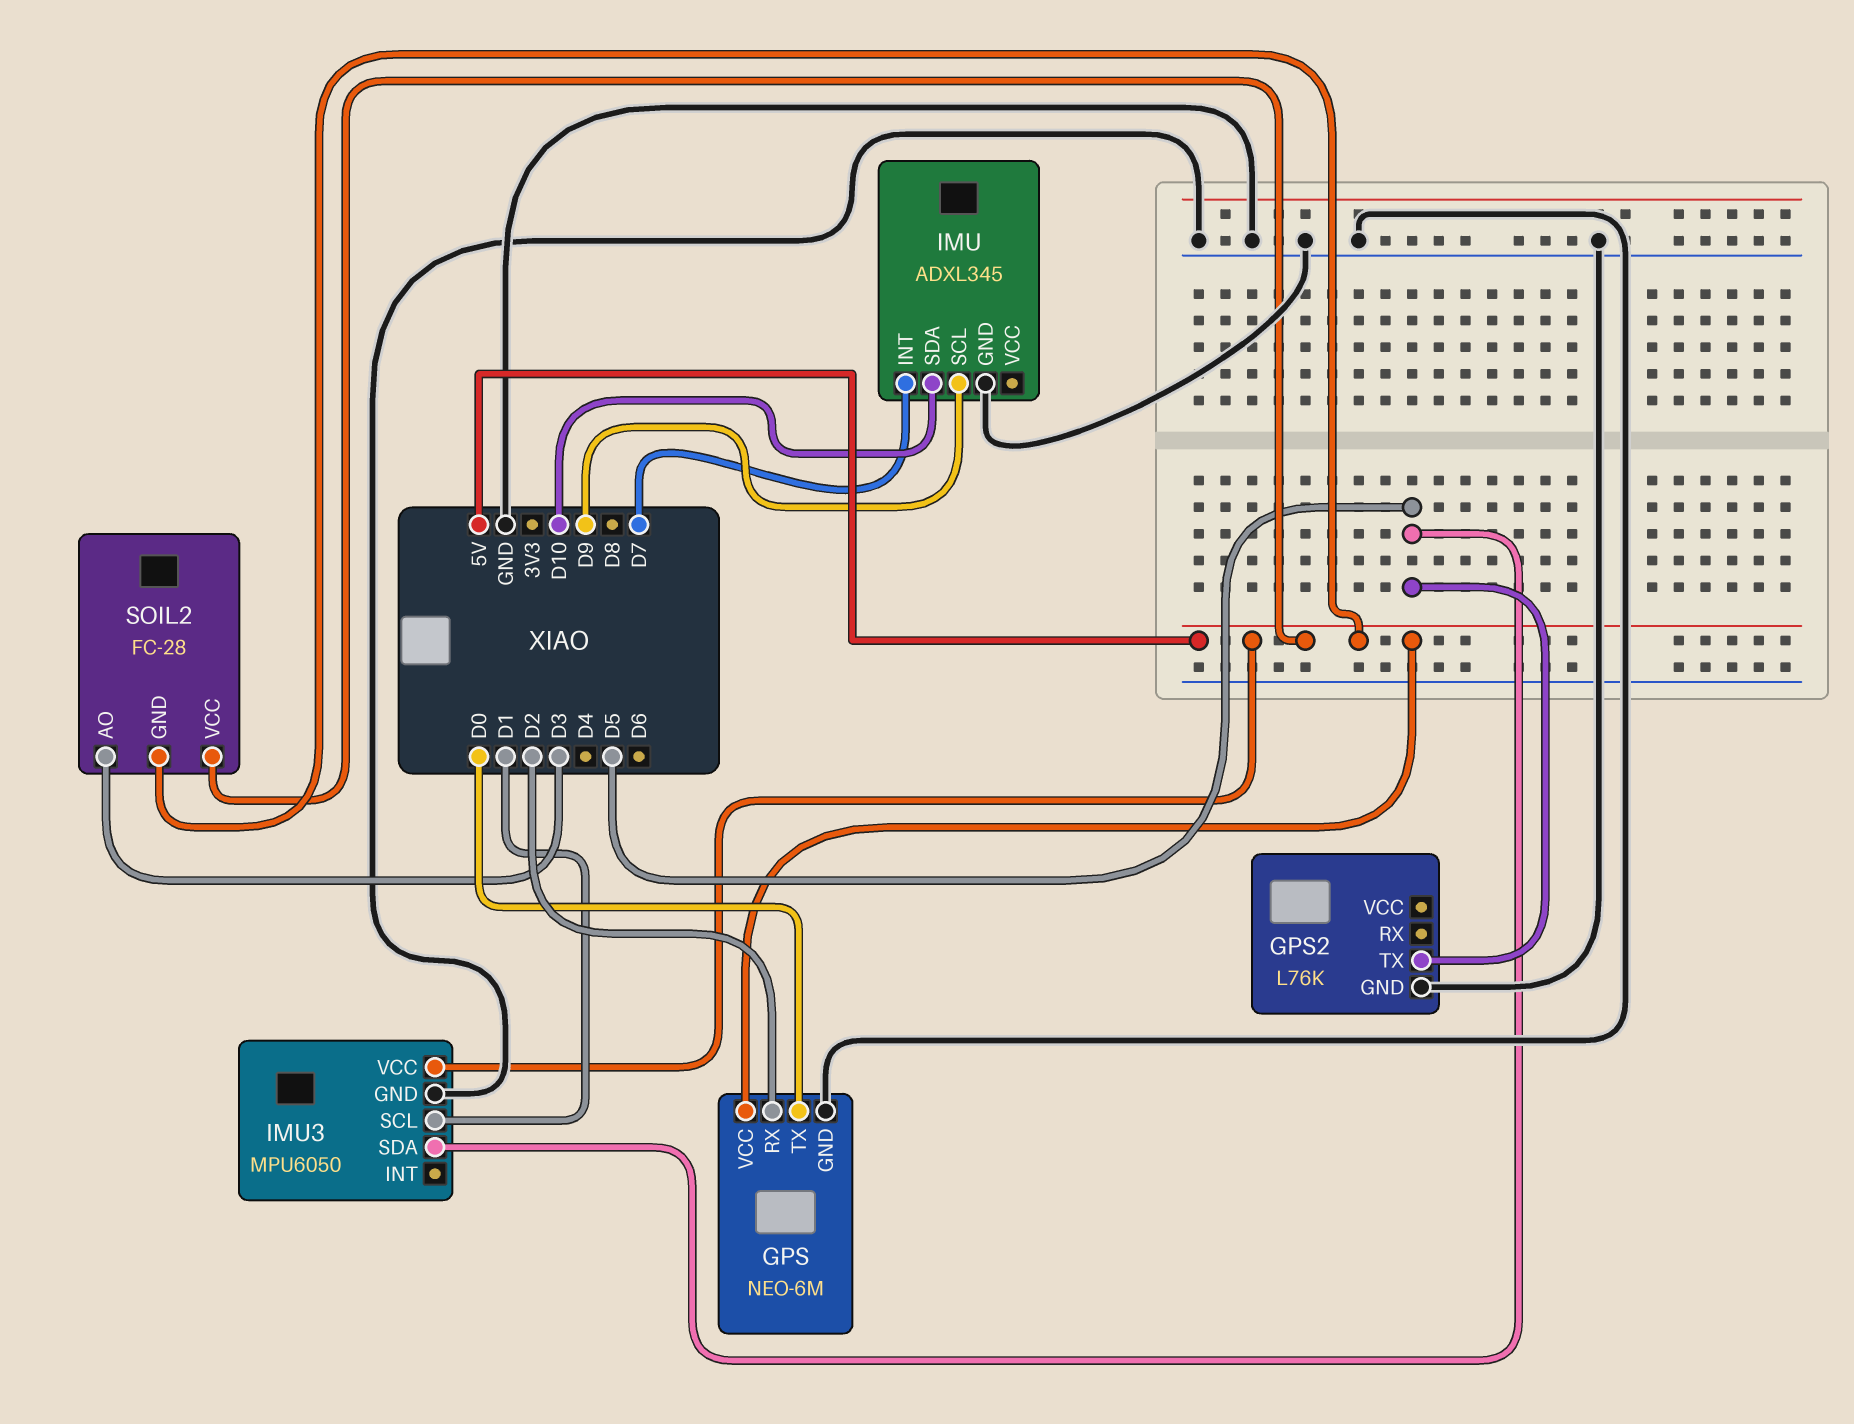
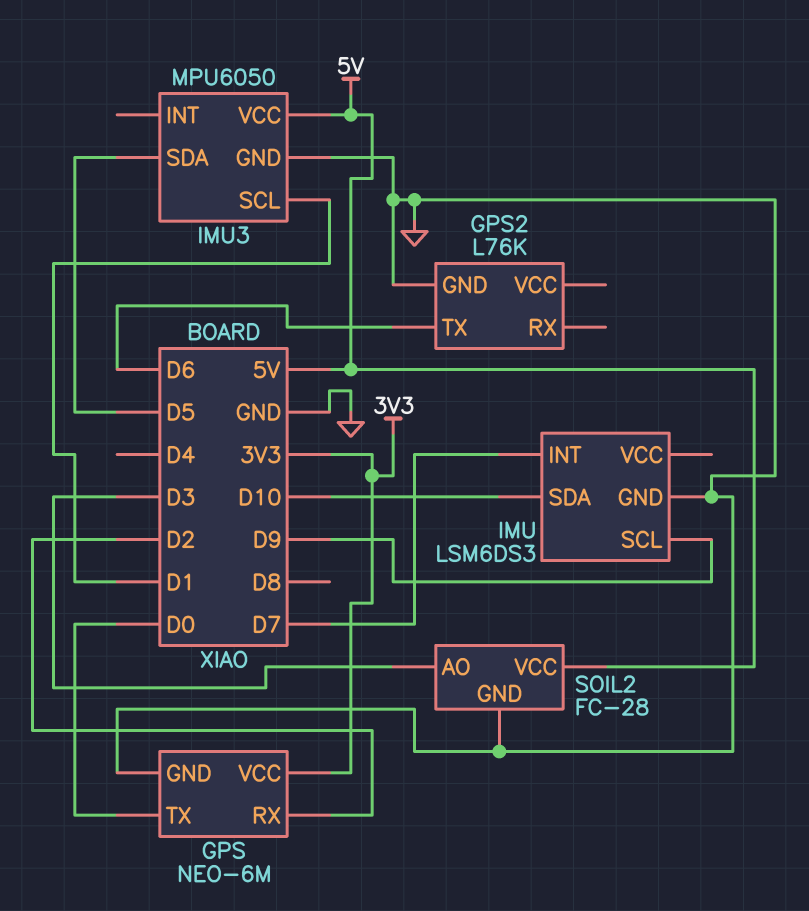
GPS pin VCC: 5V -> 3V3
GPS2 pin TX: D5 -> D6
IMU: ADXL345 -> LSM6DS3
SOIL2 pin GND: 5V -> GND

